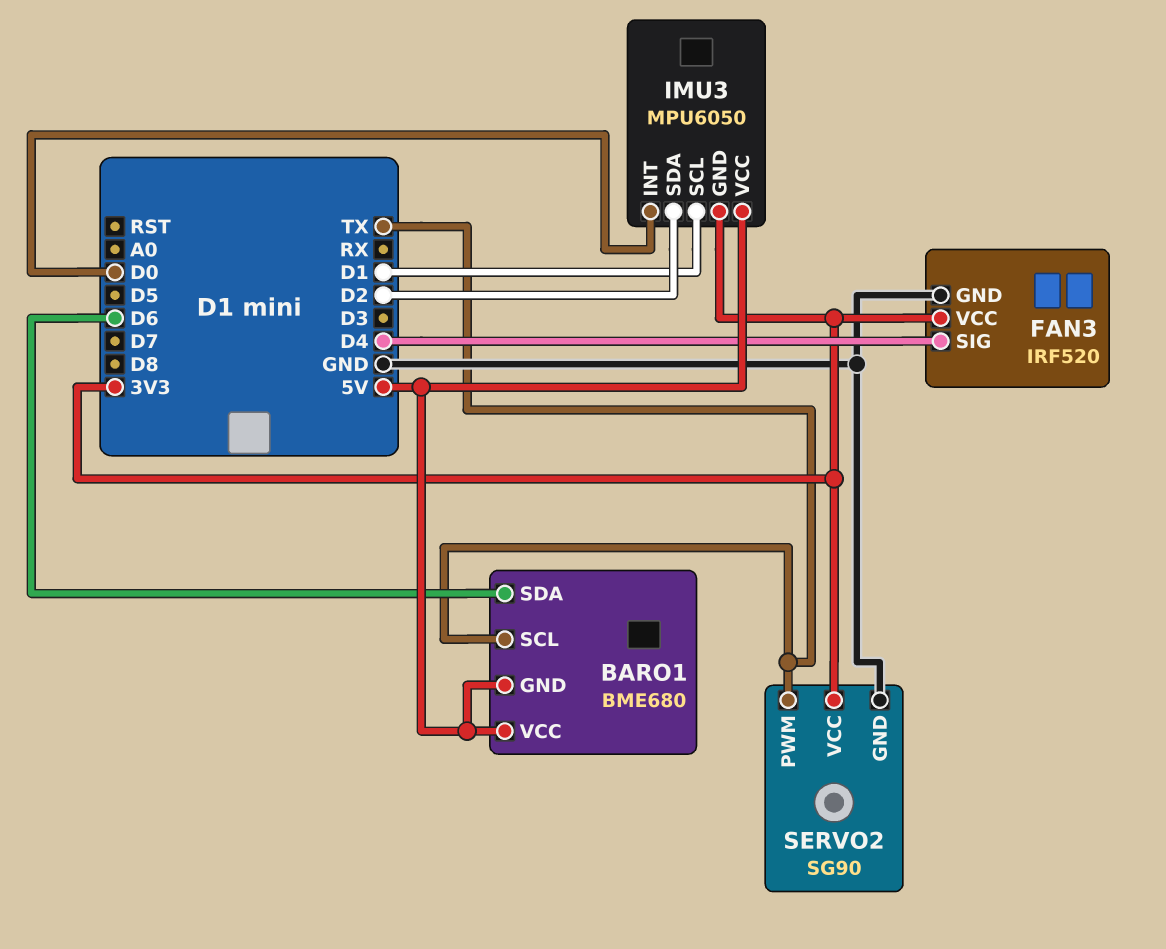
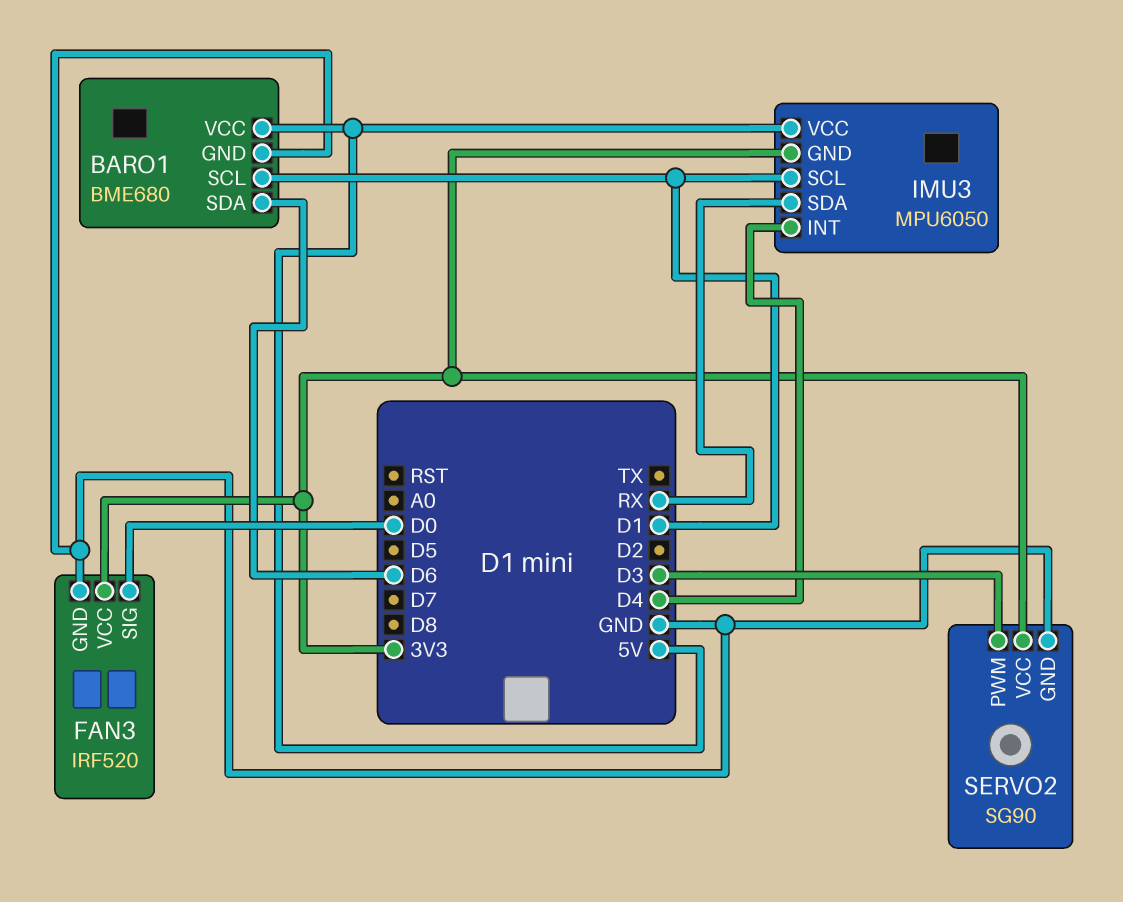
BARO1 pin GND: 5V -> GND
BARO1 pin SCL: TX -> D1
FAN3 pin SIG: D4 -> D0
IMU3 pin INT: D0 -> D4
IMU3 pin SDA: D2 -> RX
SERVO2 pin PWM: TX -> D3

